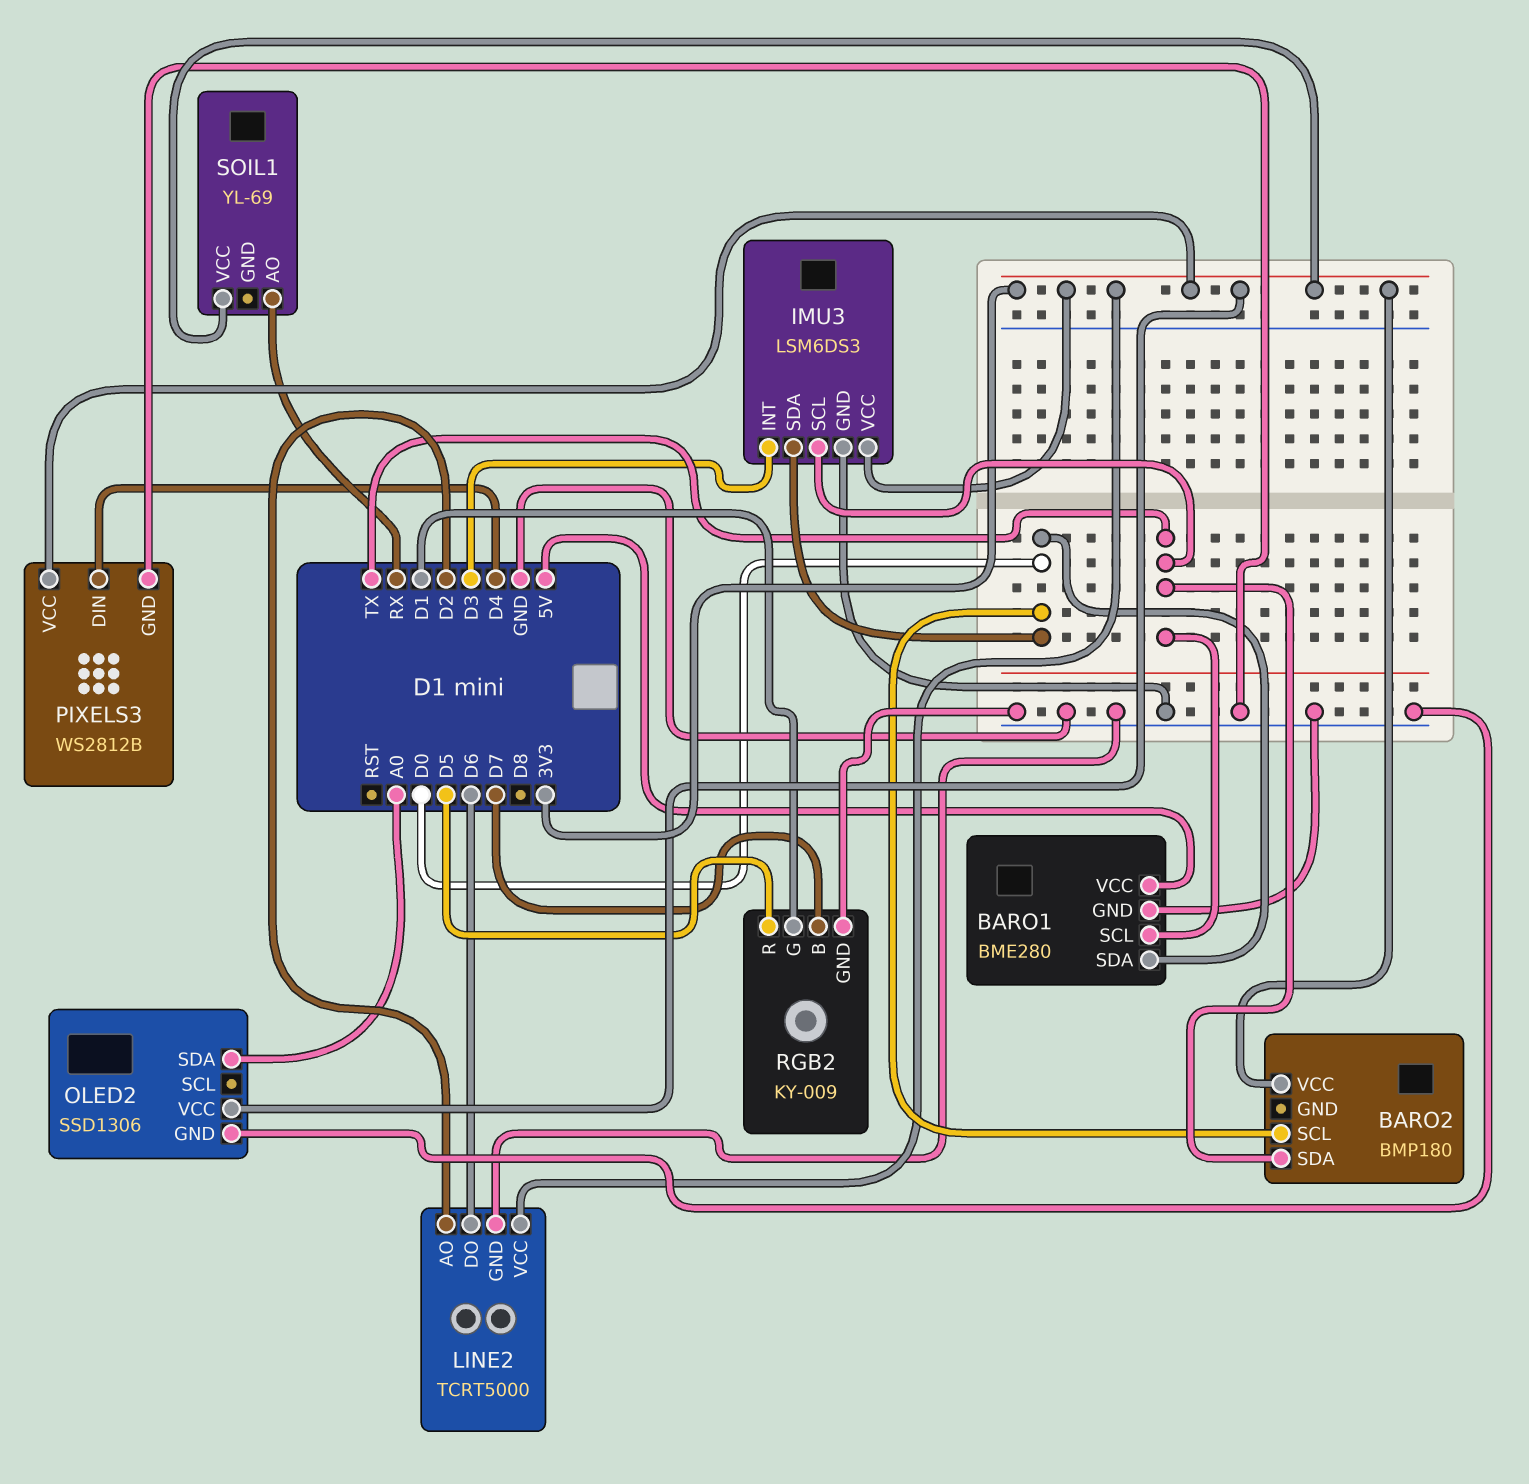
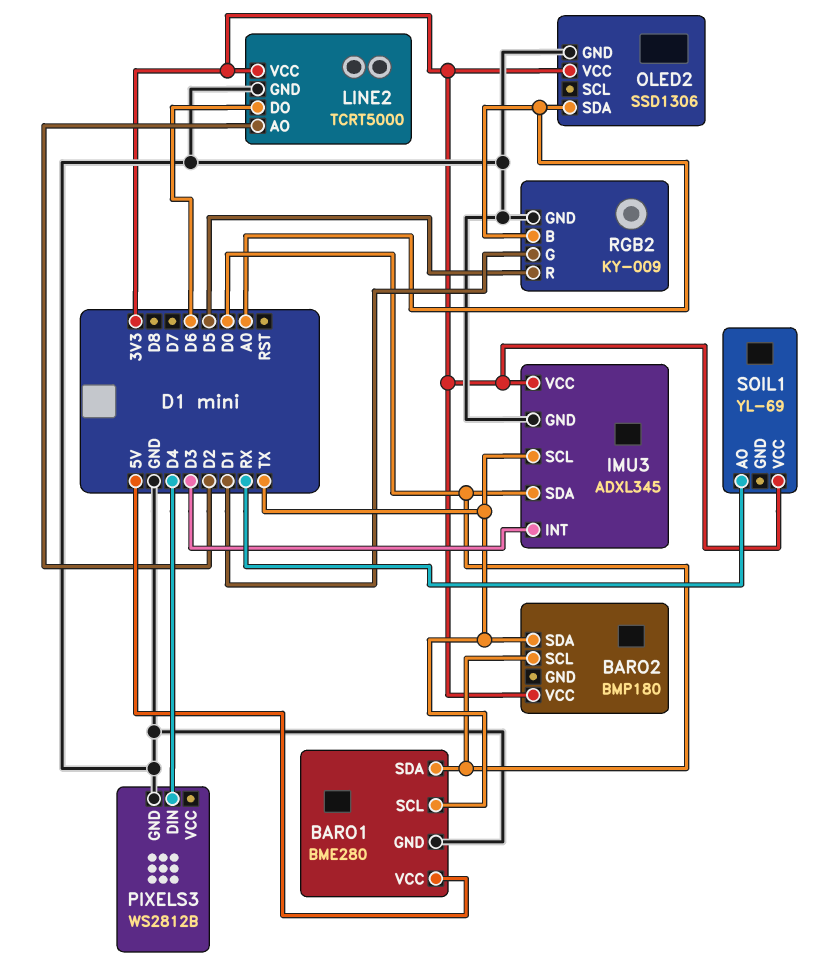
IMU3: LSM6DS3 -> ADXL345
PIXELS3 pin VCC: 3V3 -> none
RGB2 pin B: D7 -> A0

